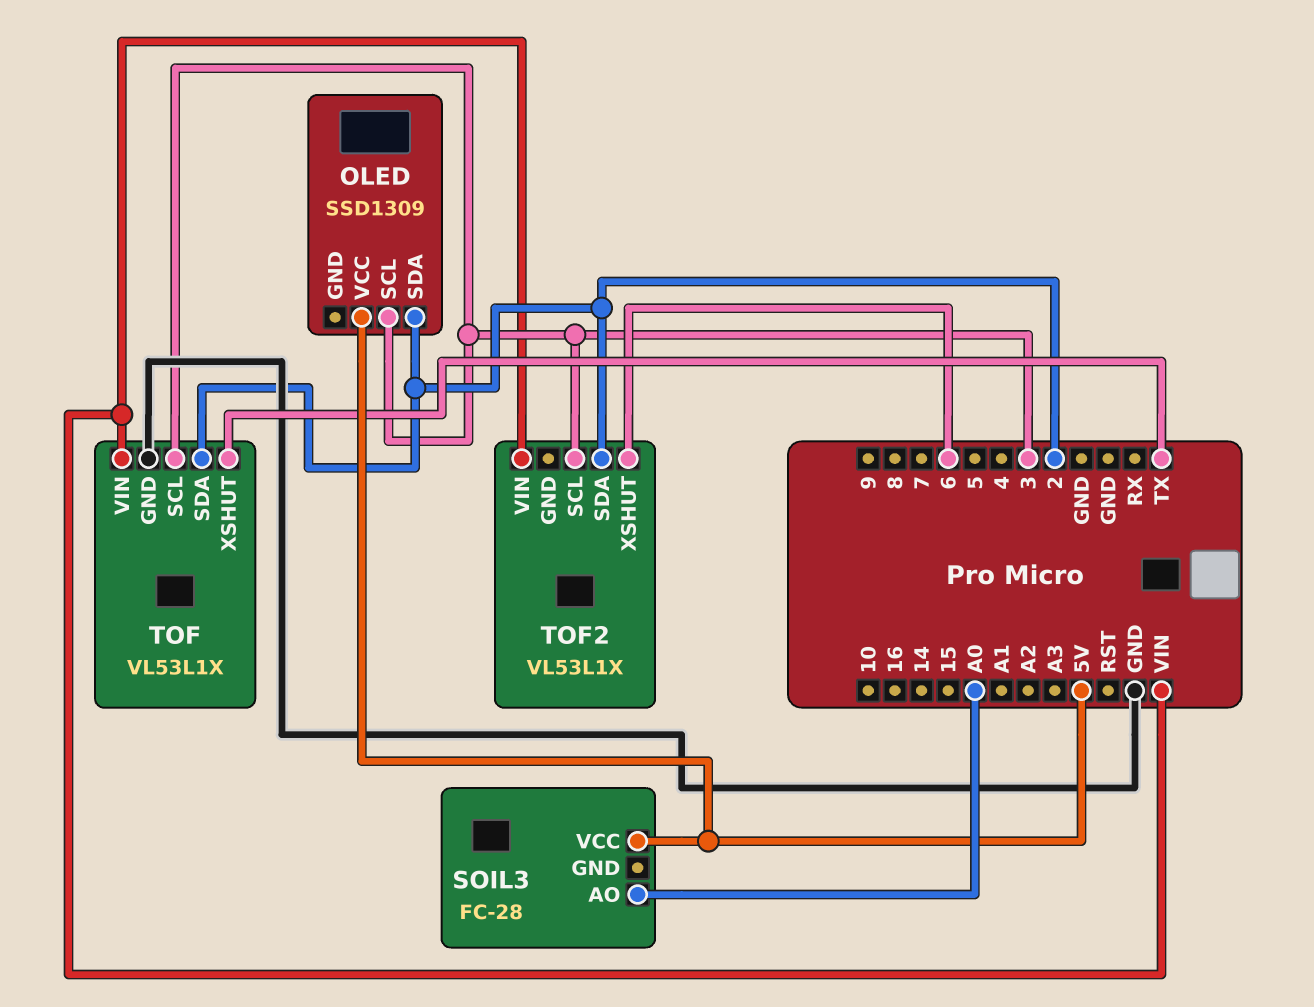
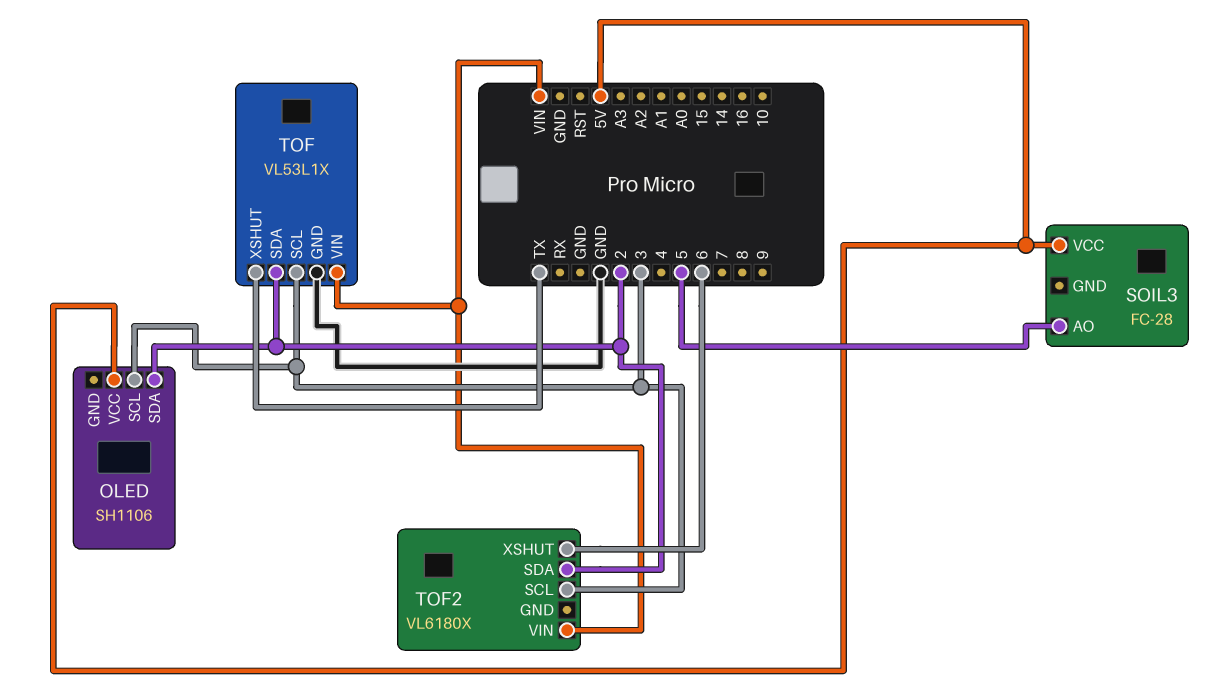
OLED: SSD1309 -> SH1106
SOIL3 pin AO: A0 -> 5
TOF2: VL53L1X -> VL6180X

